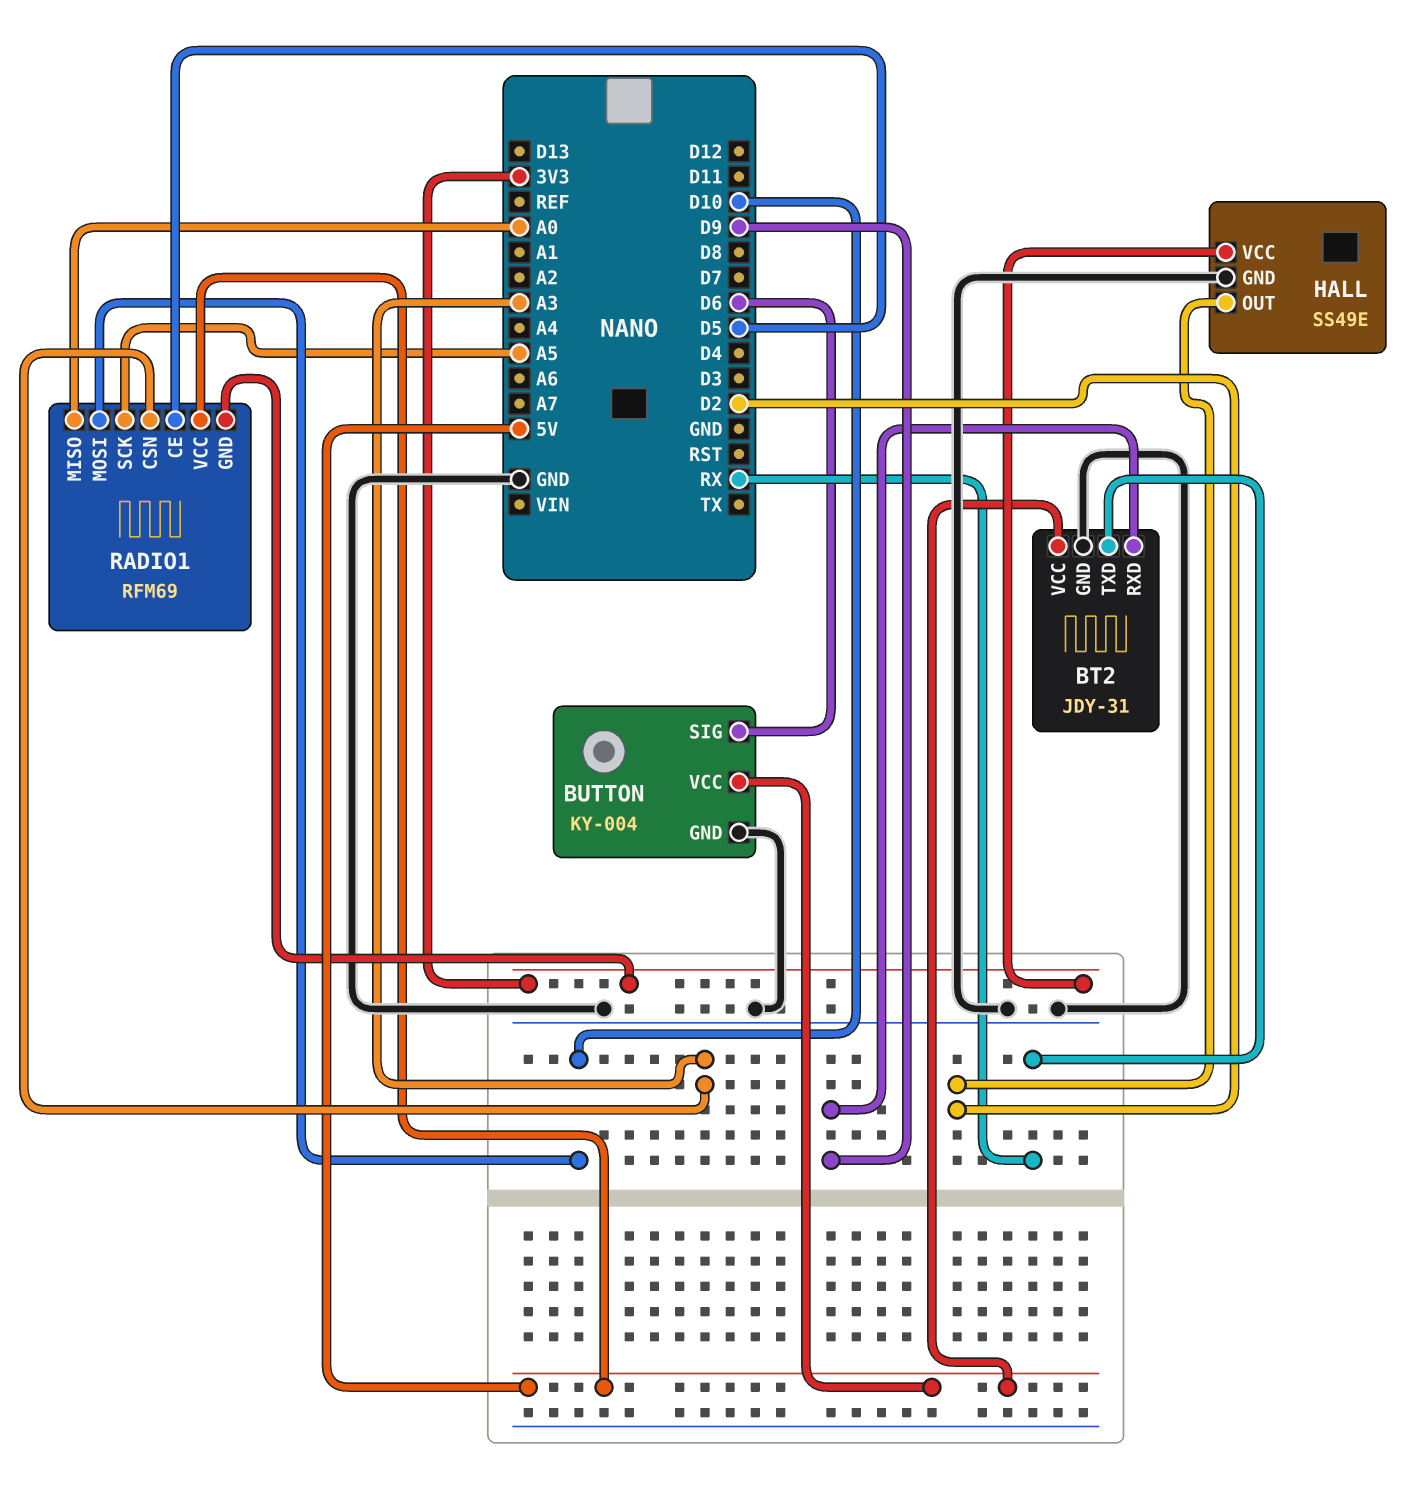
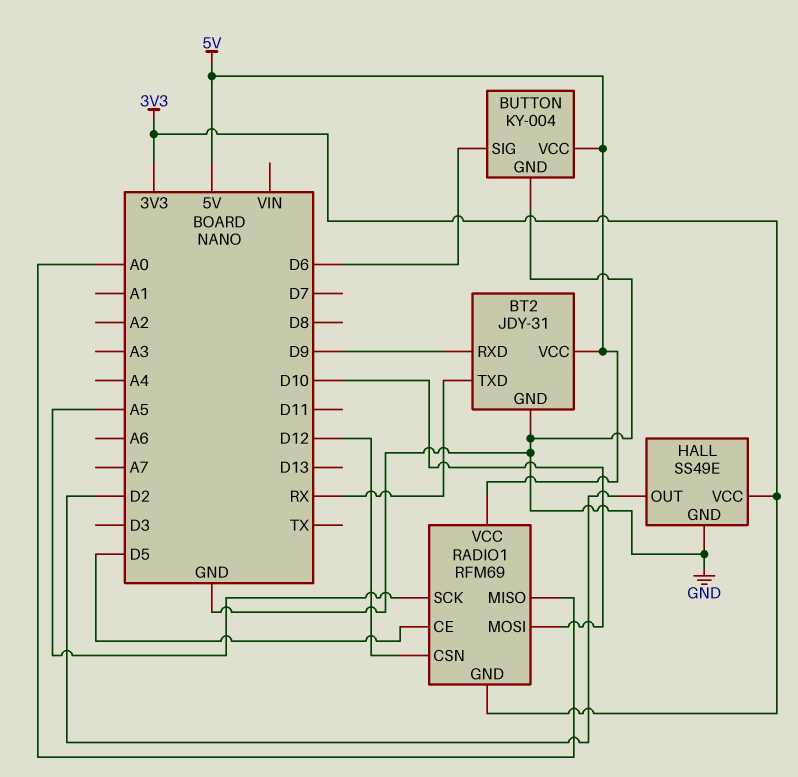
RADIO1 pin CSN: A3 -> D12

